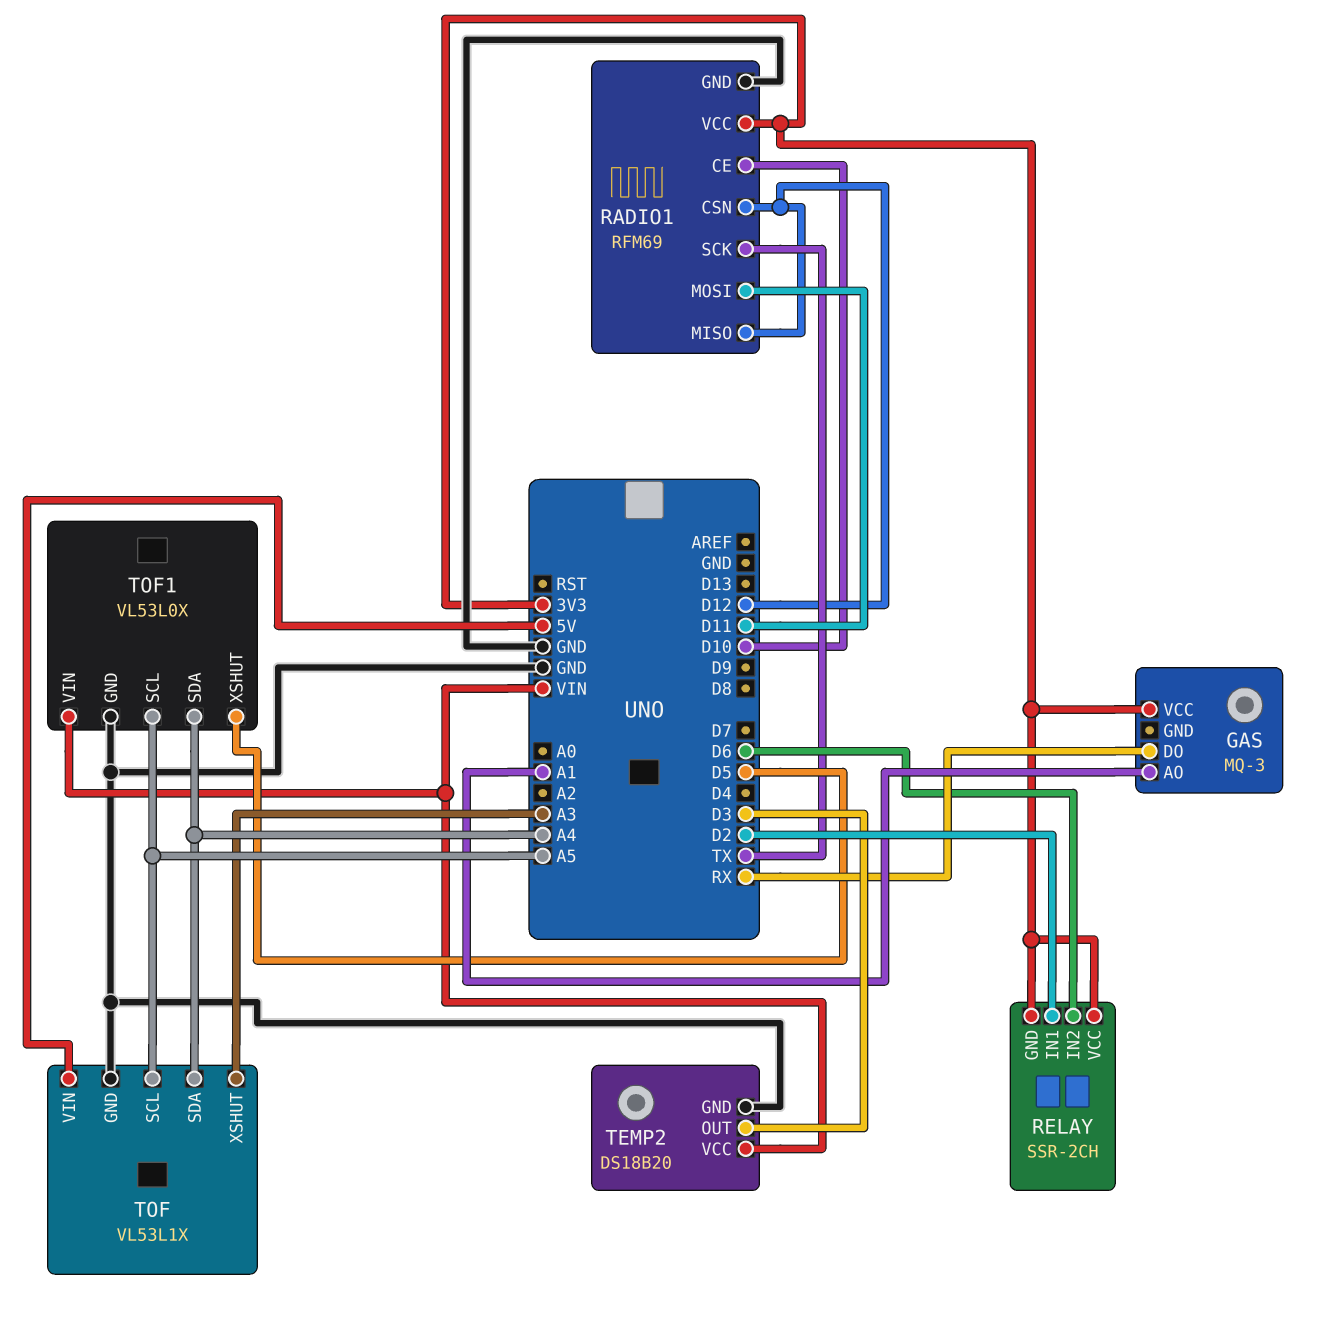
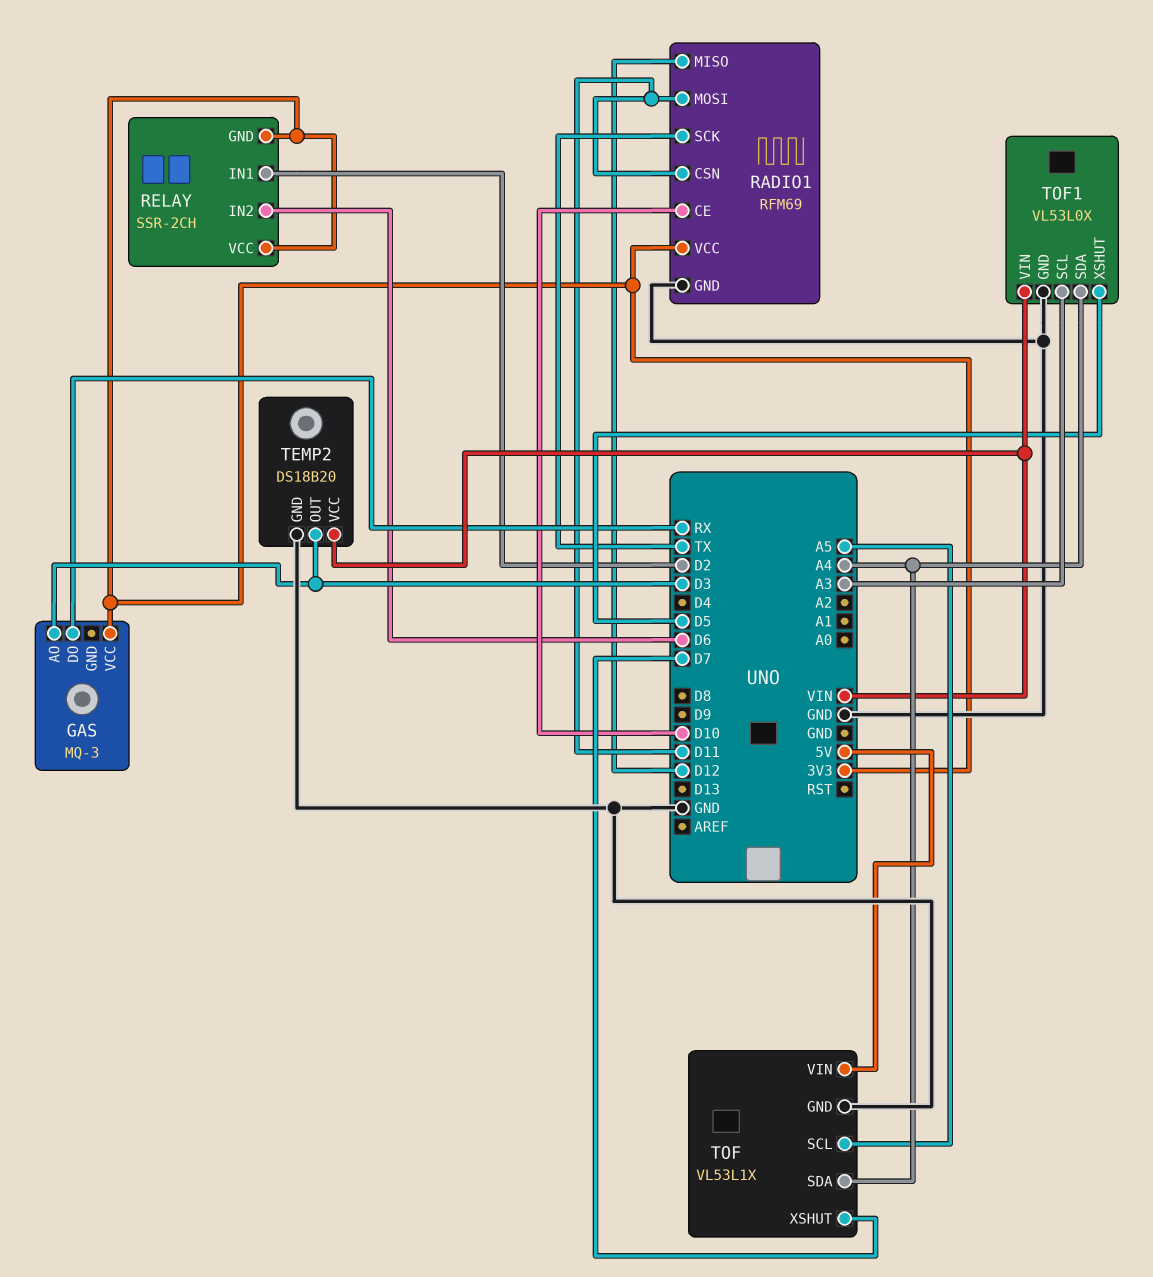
GAS pin AO: A1 -> D3
RADIO1 pin CSN: D12 -> D11
TOF pin XSHUT: A3 -> D7
TOF1 pin SCL: A5 -> A3

